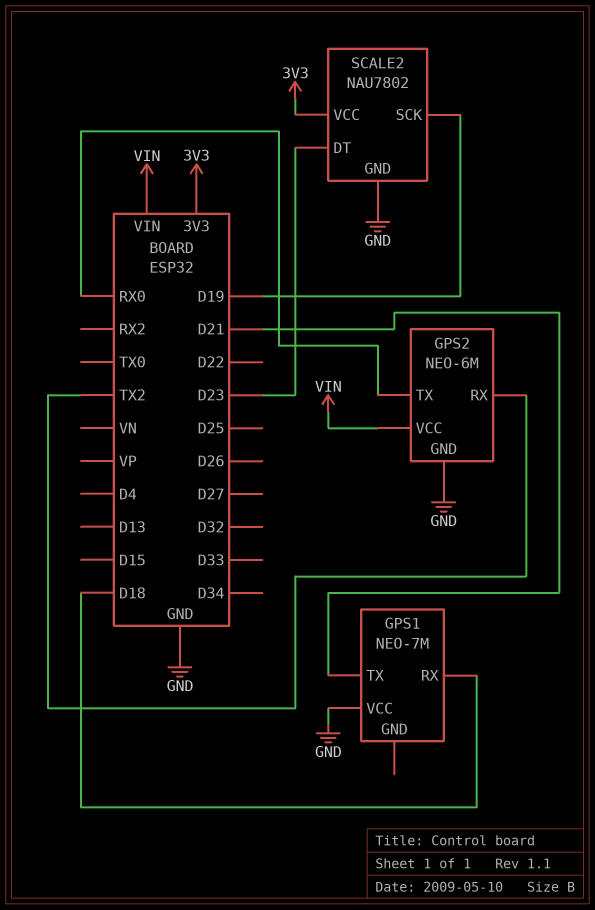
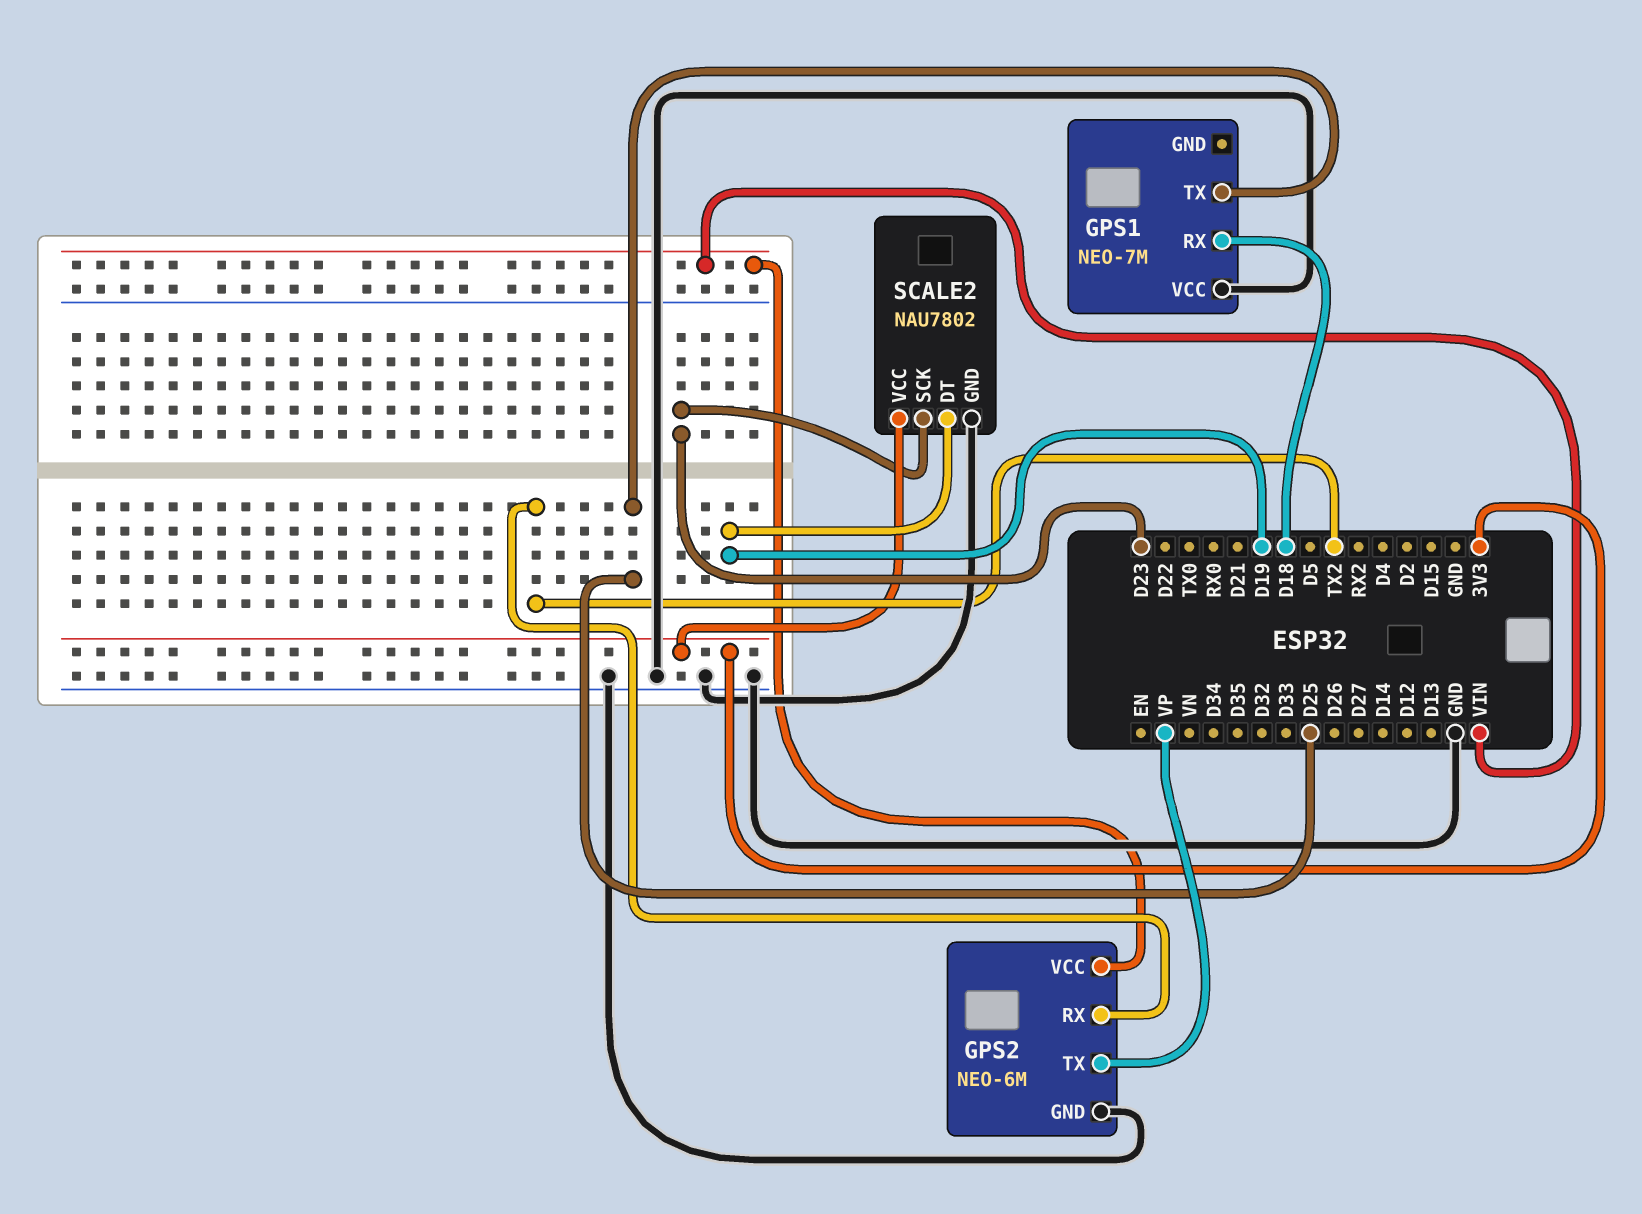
GPS1 pin TX: D21 -> D25
GPS2 pin TX: RX0 -> VP
SCALE2 pin DT: D23 -> D19
SCALE2 pin SCK: D19 -> D23

